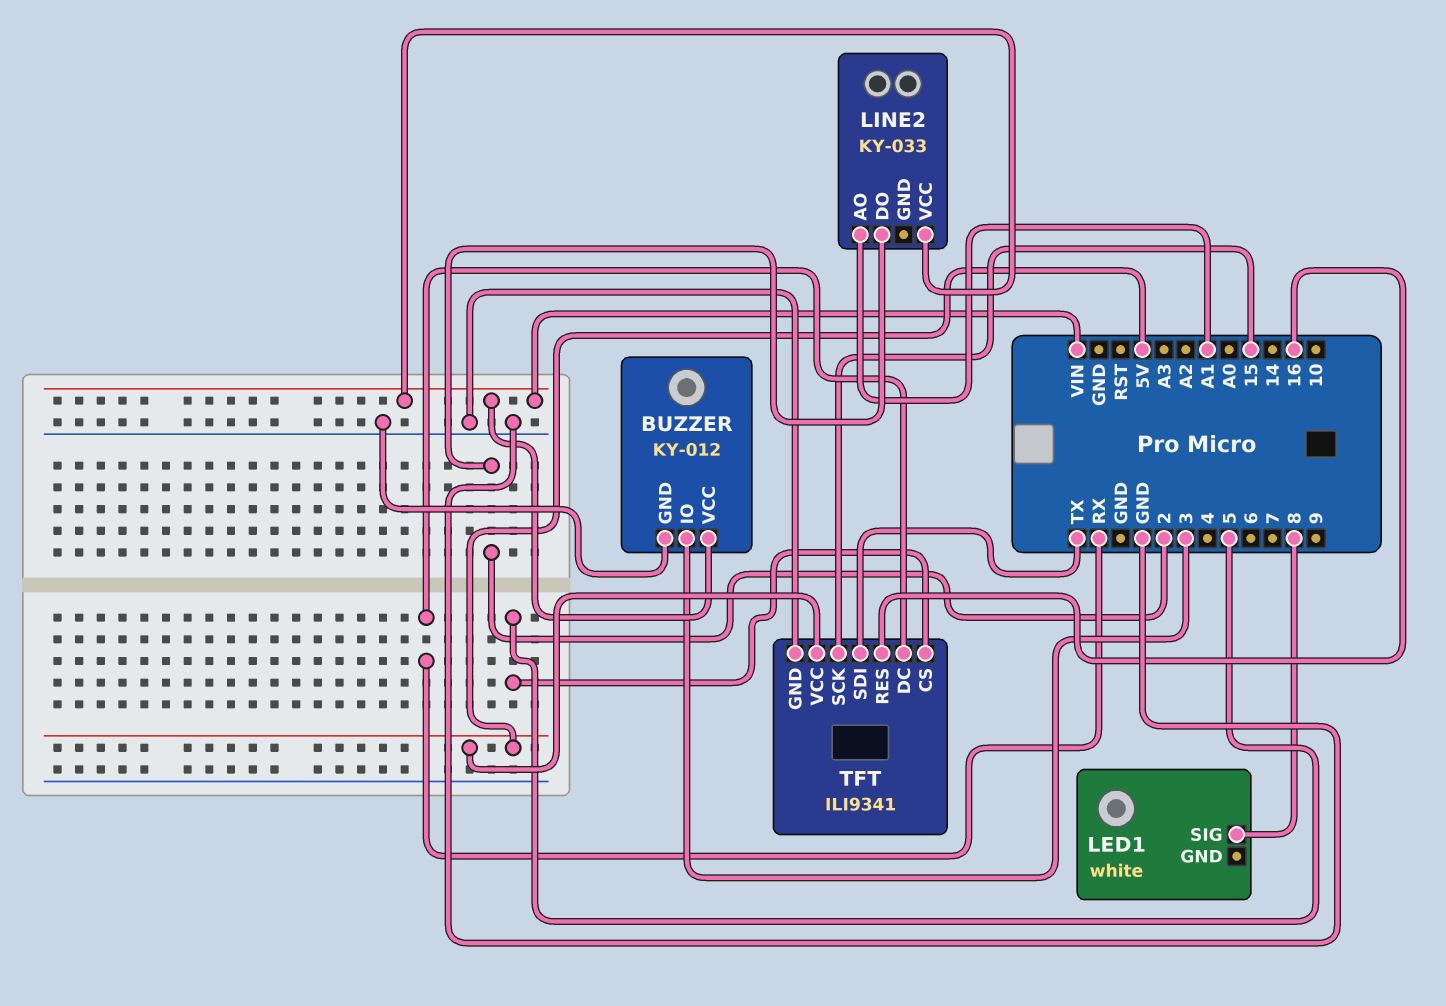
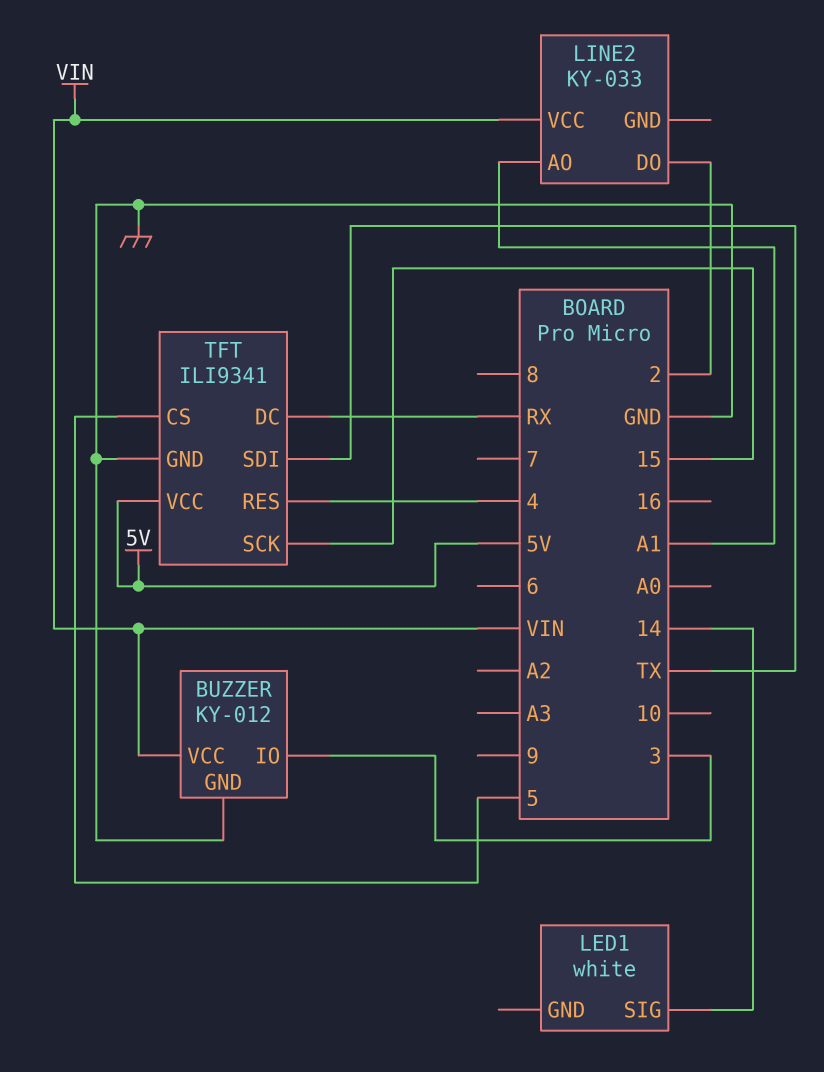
LED1 pin SIG: 8 -> 14
TFT pin RES: 16 -> 4

